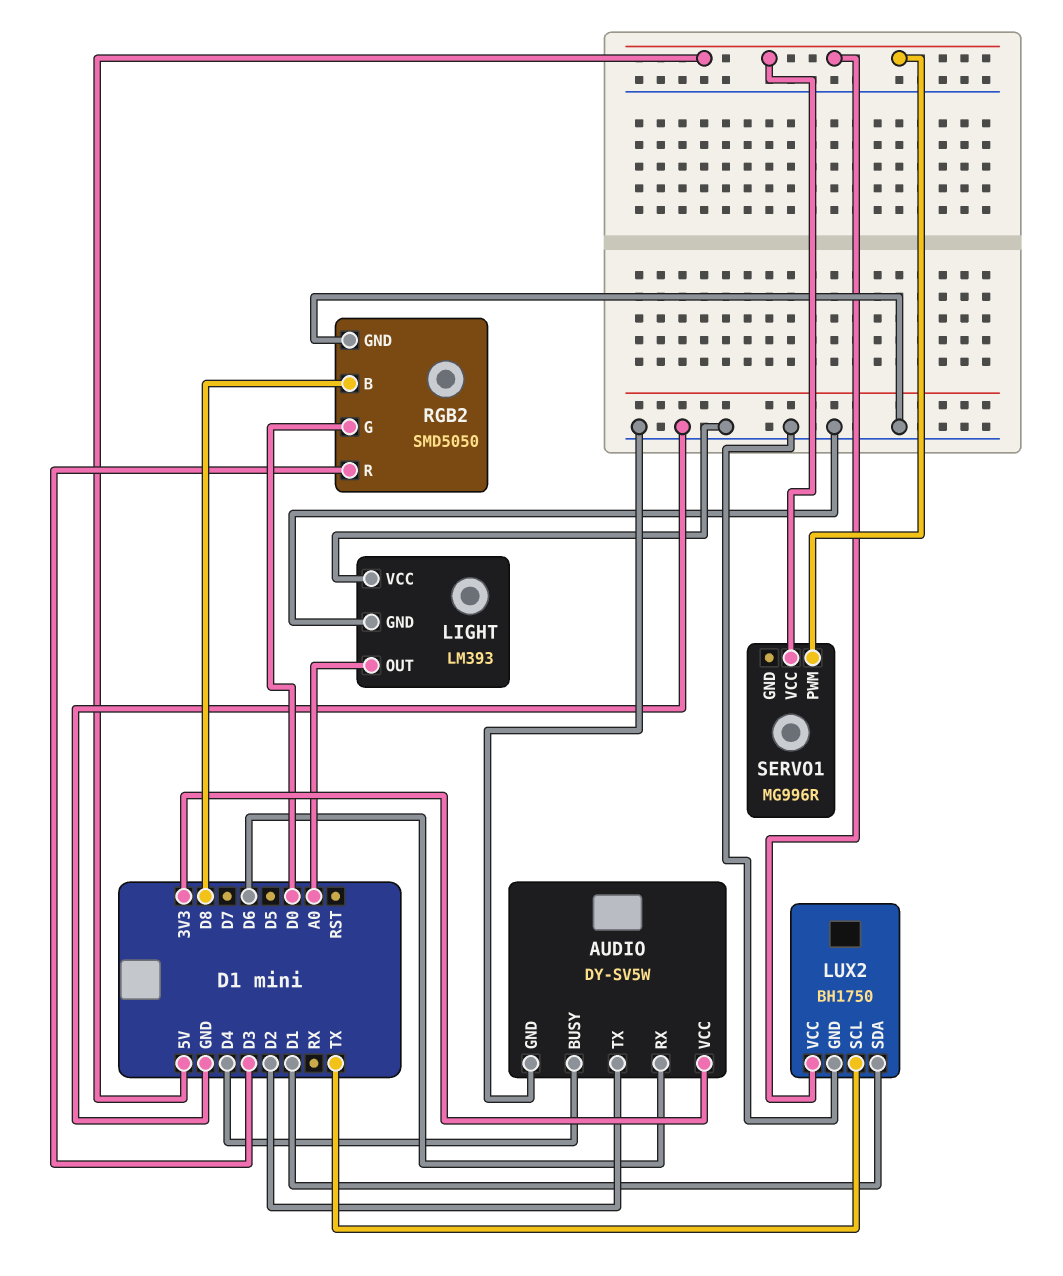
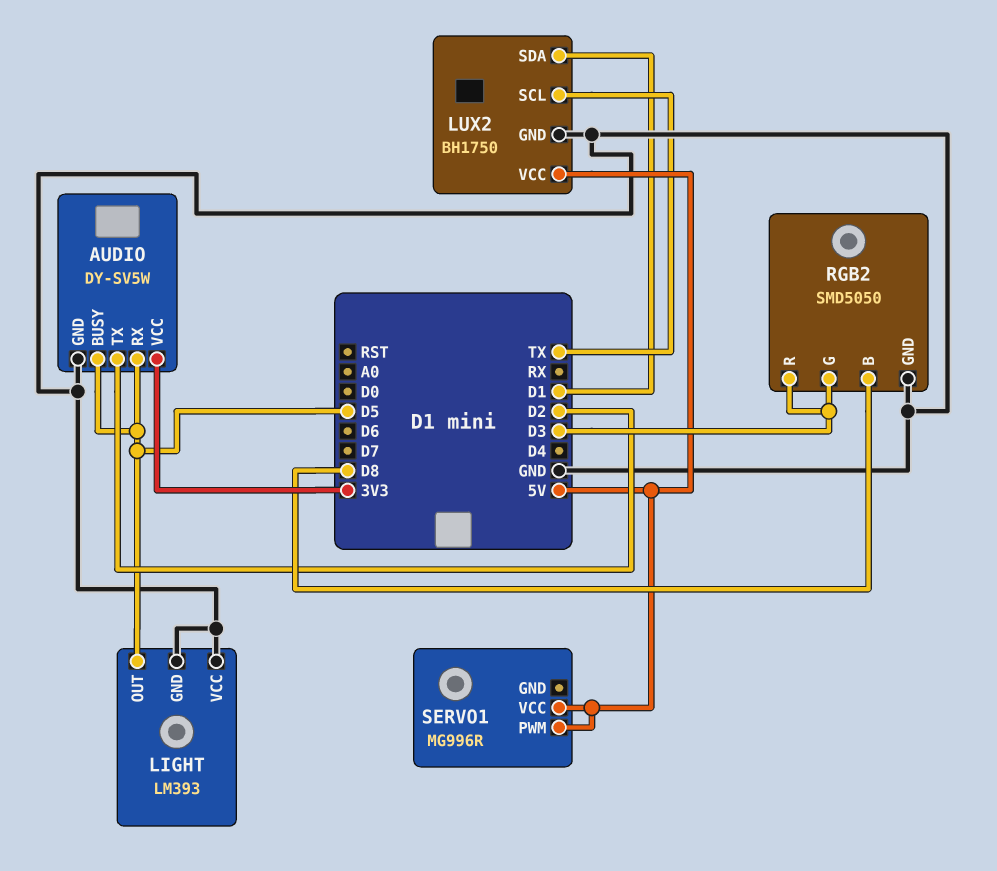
AUDIO pin BUSY: D4 -> D5
AUDIO pin RX: D6 -> D5
LIGHT pin OUT: A0 -> D5
RGB2 pin G: D0 -> D3

